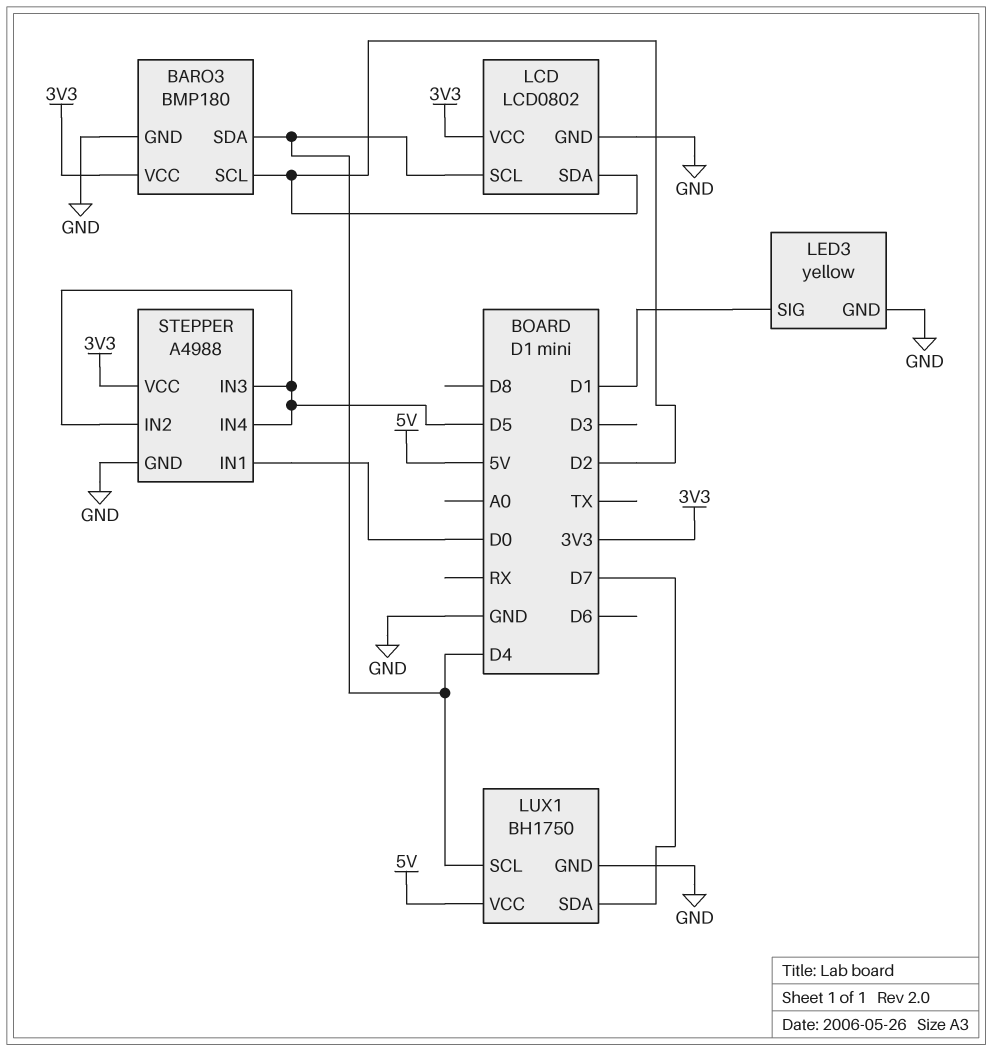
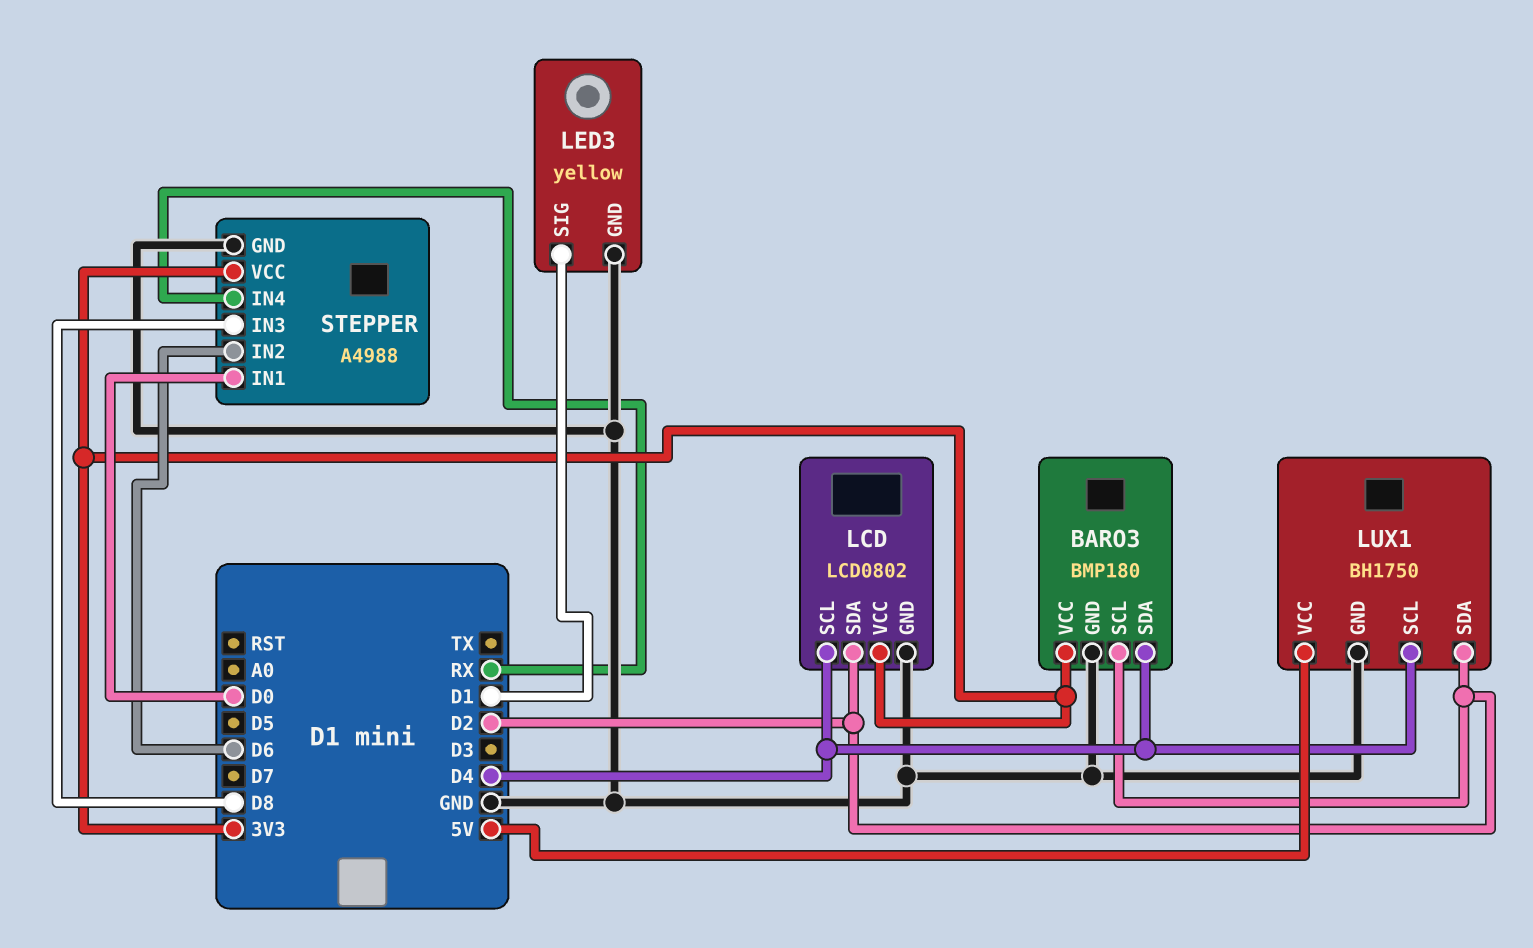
LUX1 pin SDA: D7 -> D2
STEPPER pin IN2: D5 -> D6
STEPPER pin IN3: D5 -> D8
STEPPER pin IN4: D5 -> RX

